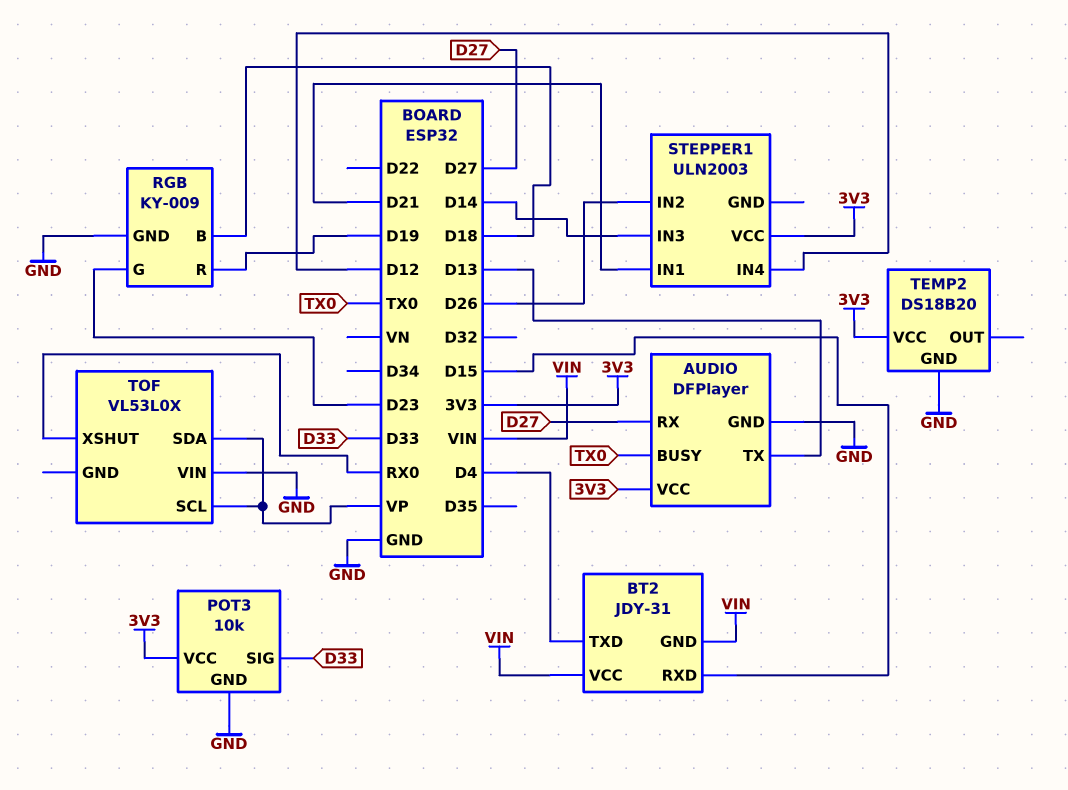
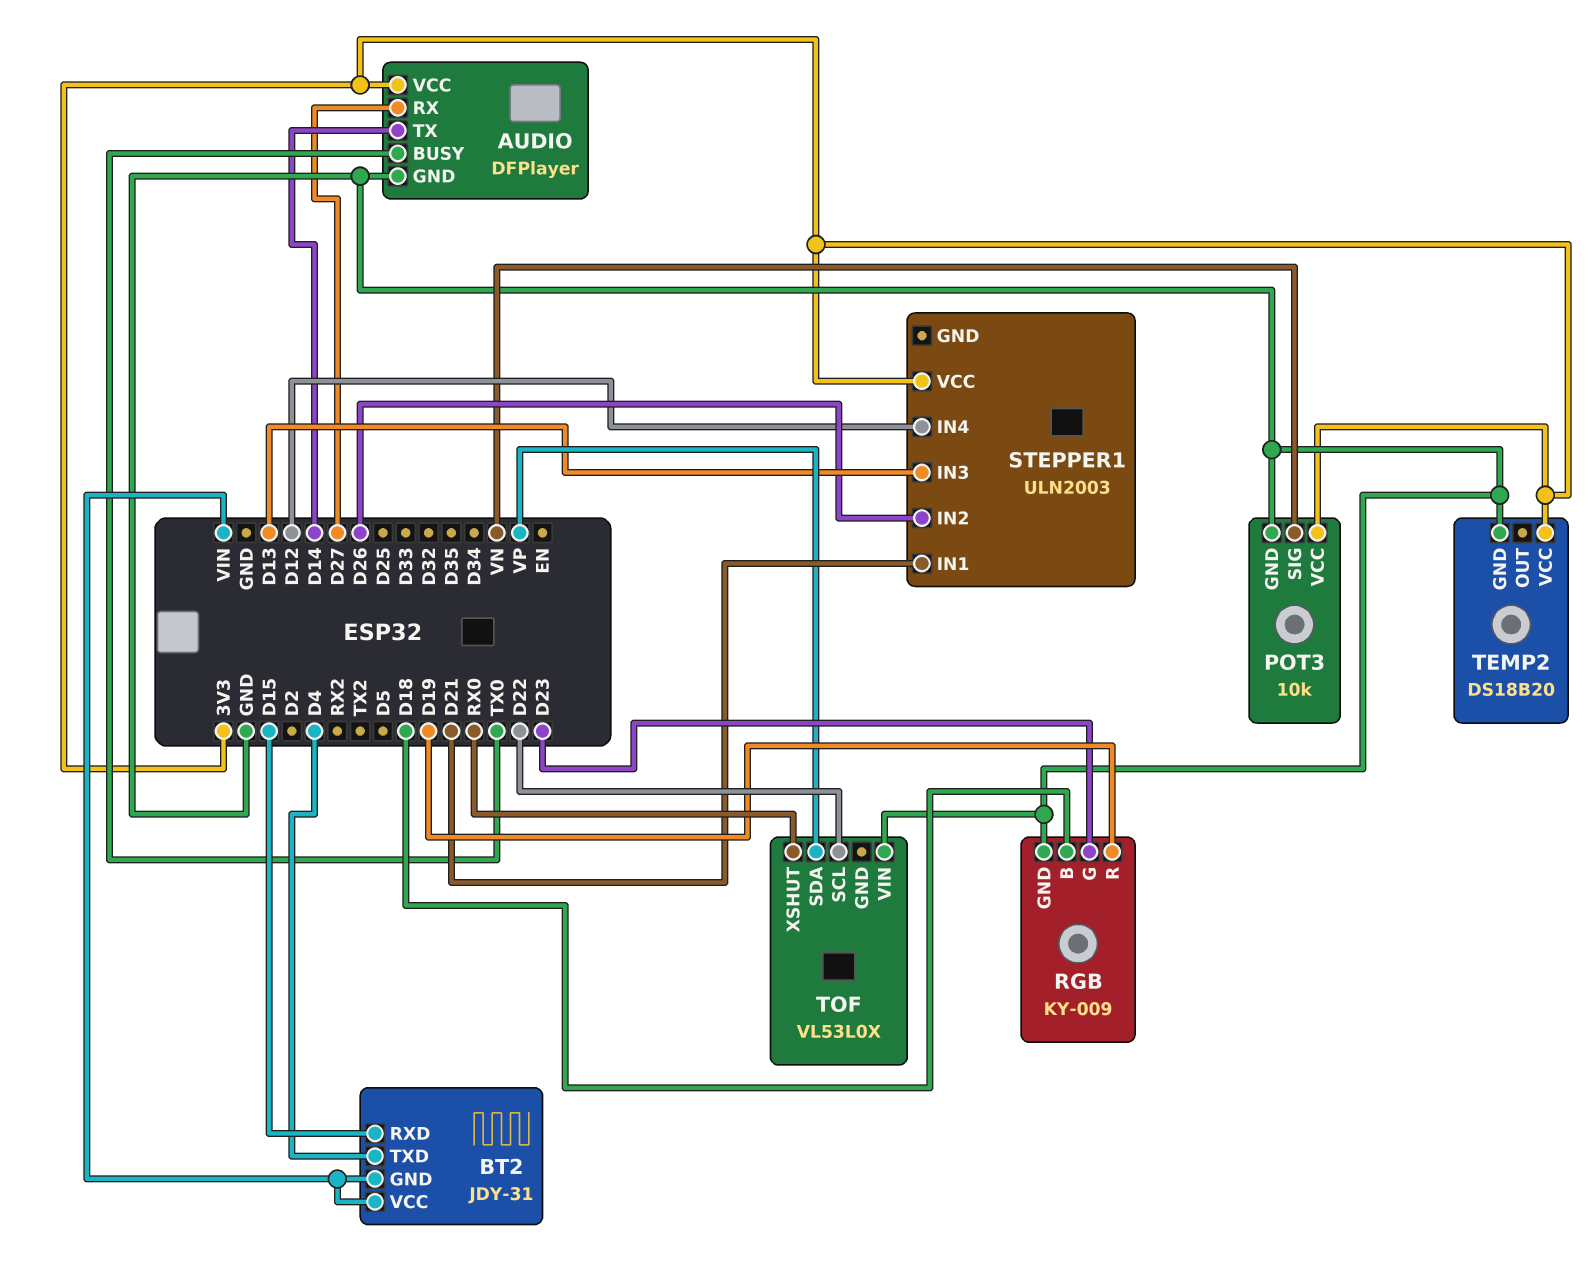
AUDIO pin TX: D13 -> D14
POT3 pin SIG: D33 -> VN
STEPPER1 pin IN3: D14 -> D13
TOF pin SCL: VP -> D22

